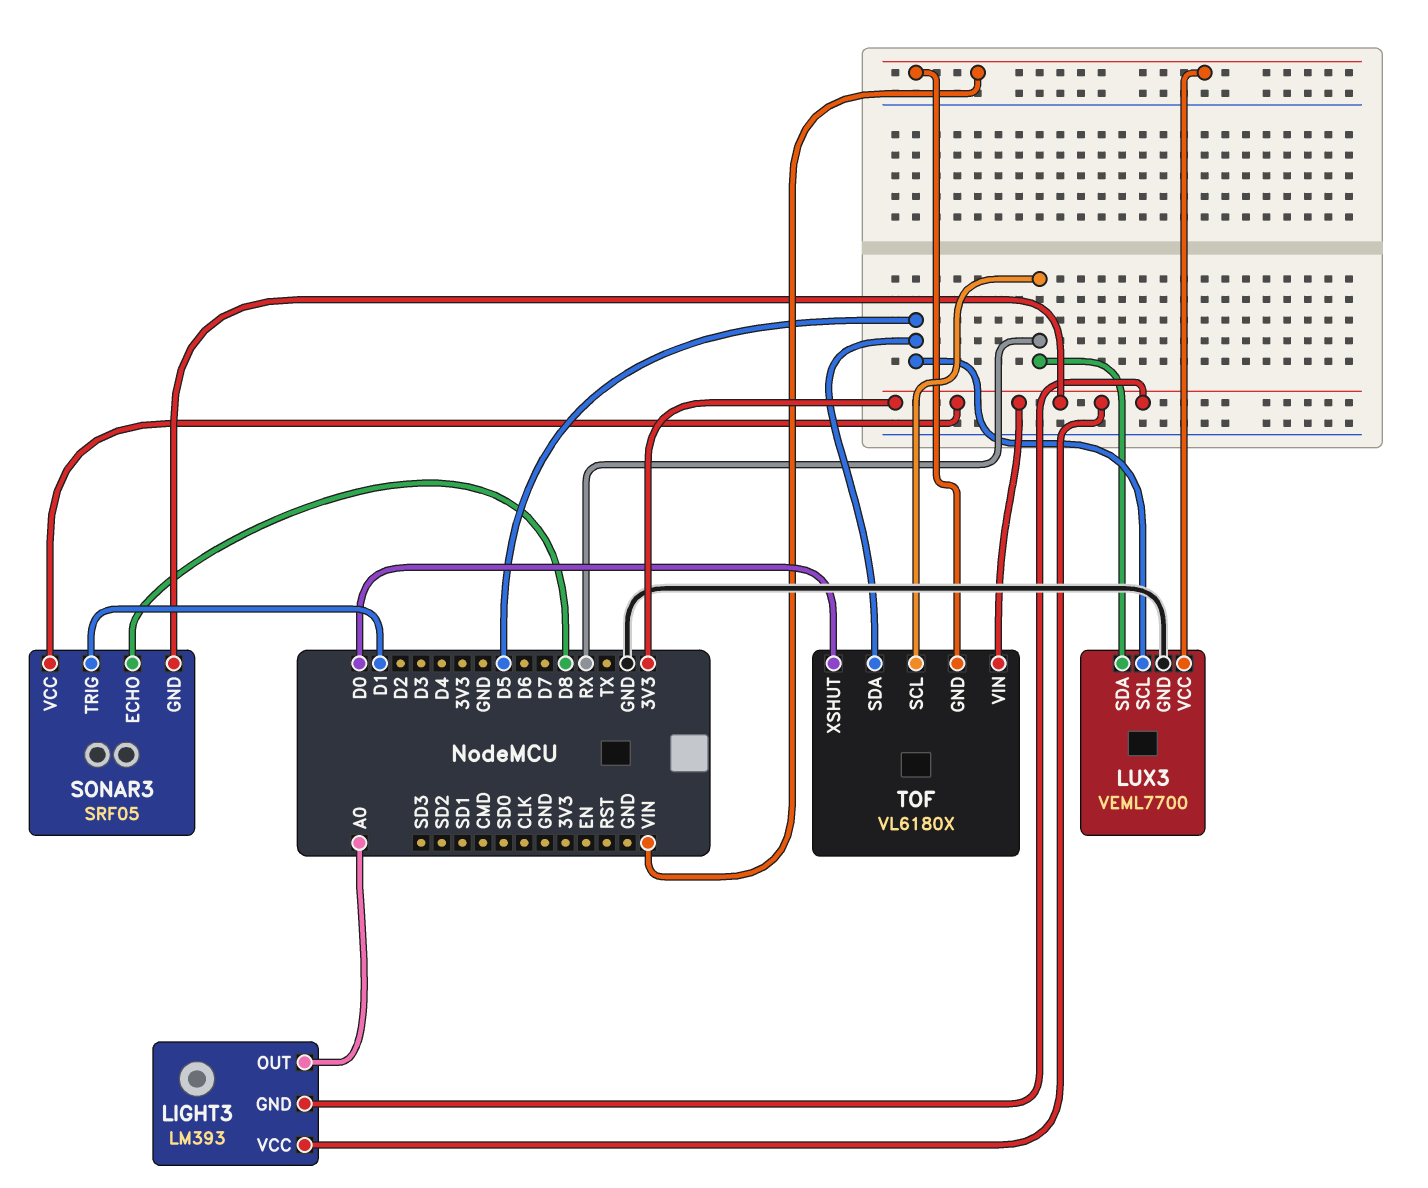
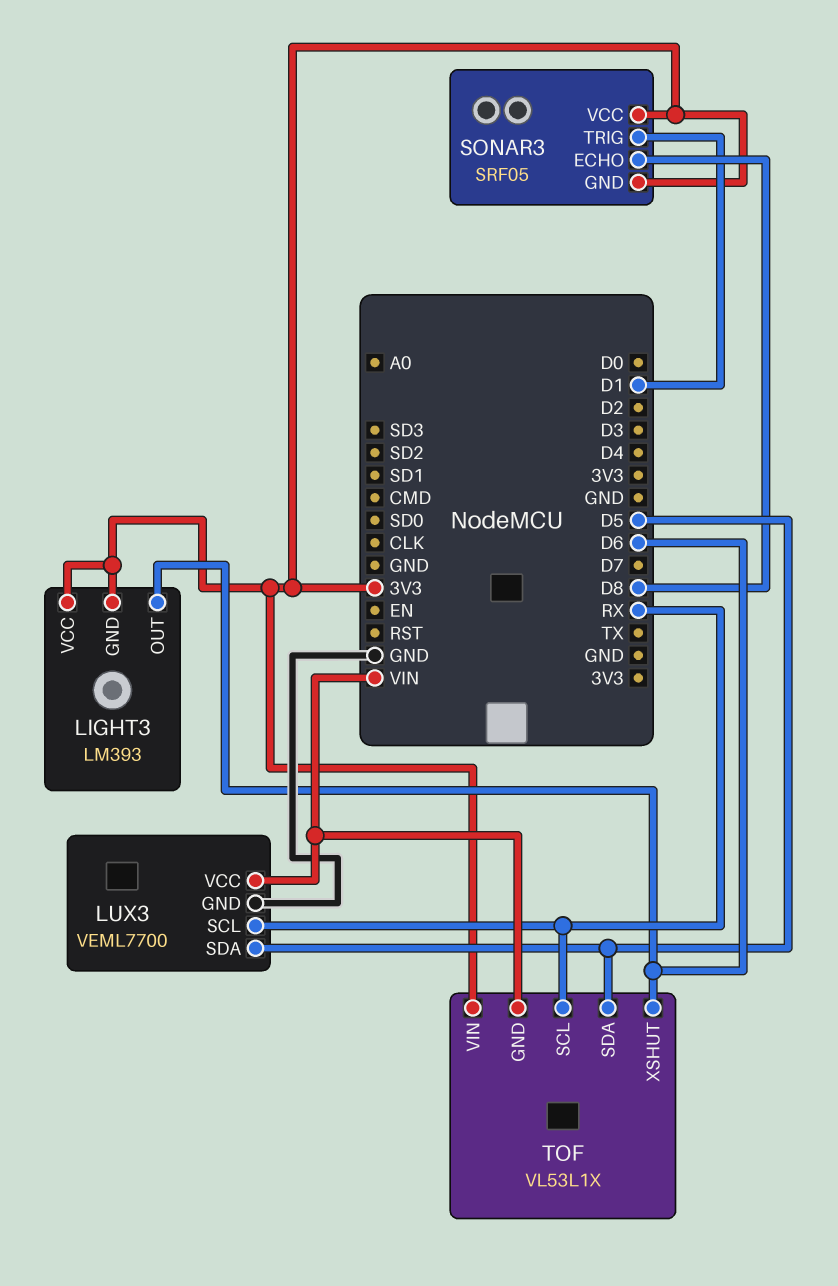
LIGHT3 pin OUT: A0 -> D6
LUX3 pin SCL: D5 -> RX
LUX3 pin SDA: RX -> D5
TOF: VL6180X -> VL53L1X
TOF pin XSHUT: D0 -> D6

